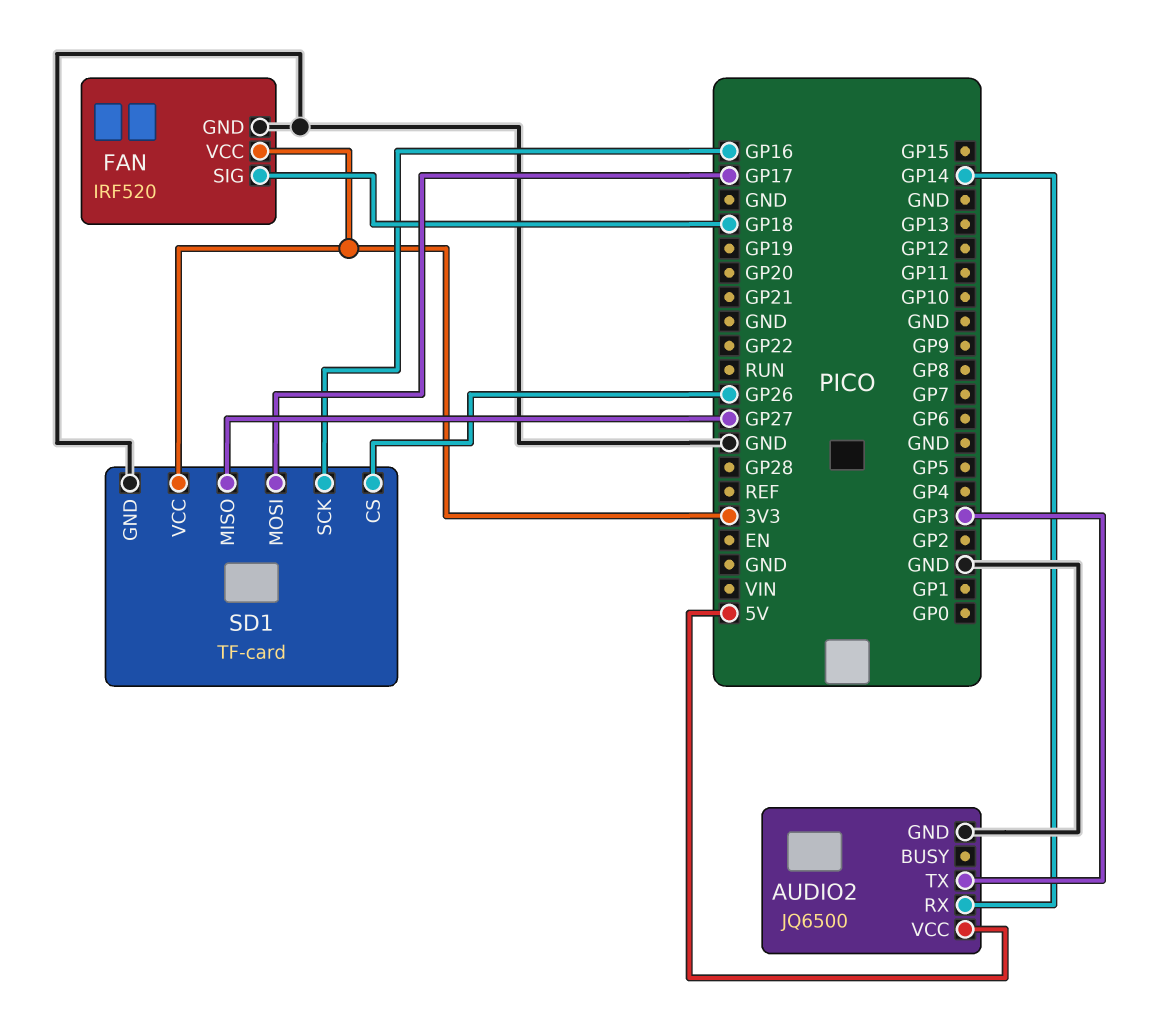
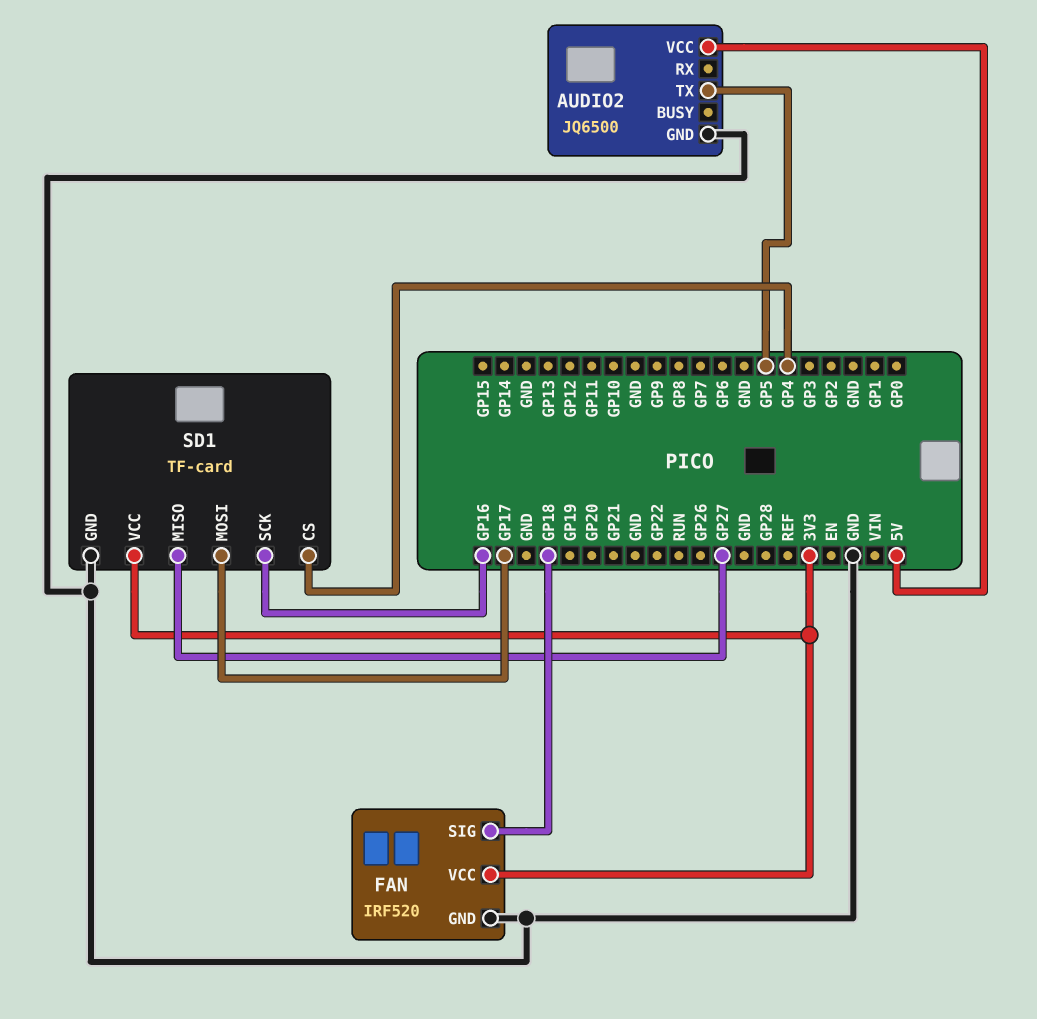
AUDIO2 pin RX: GP14 -> none
AUDIO2 pin TX: GP3 -> GP5
SD1 pin CS: GP26 -> GP4

